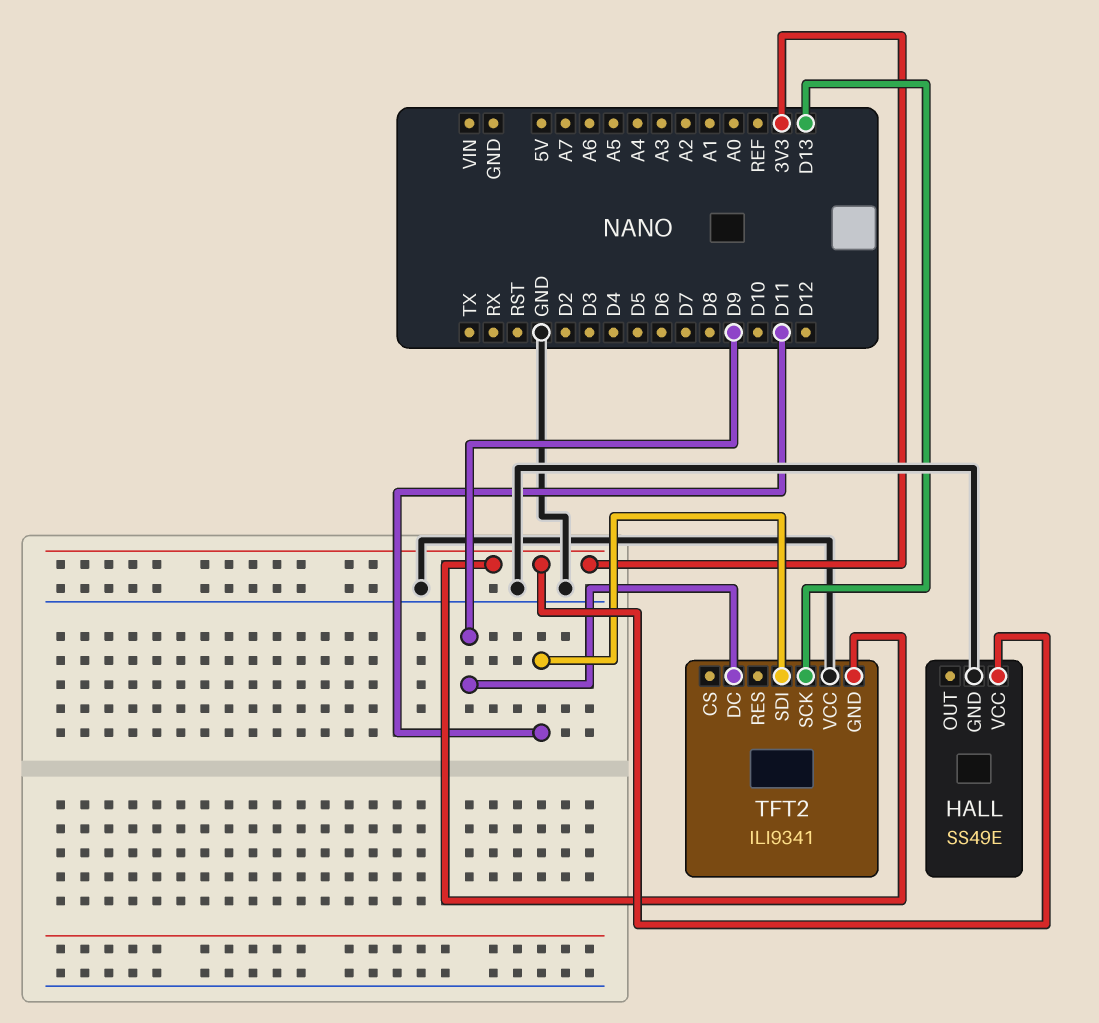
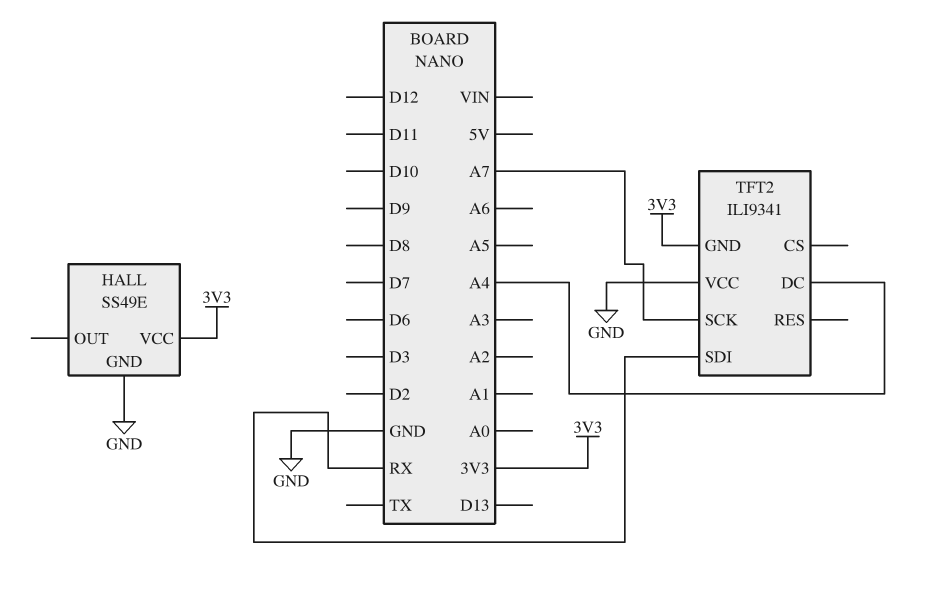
TFT2 pin DC: D9 -> A4
TFT2 pin SCK: D13 -> A7
TFT2 pin SDI: D11 -> RX

